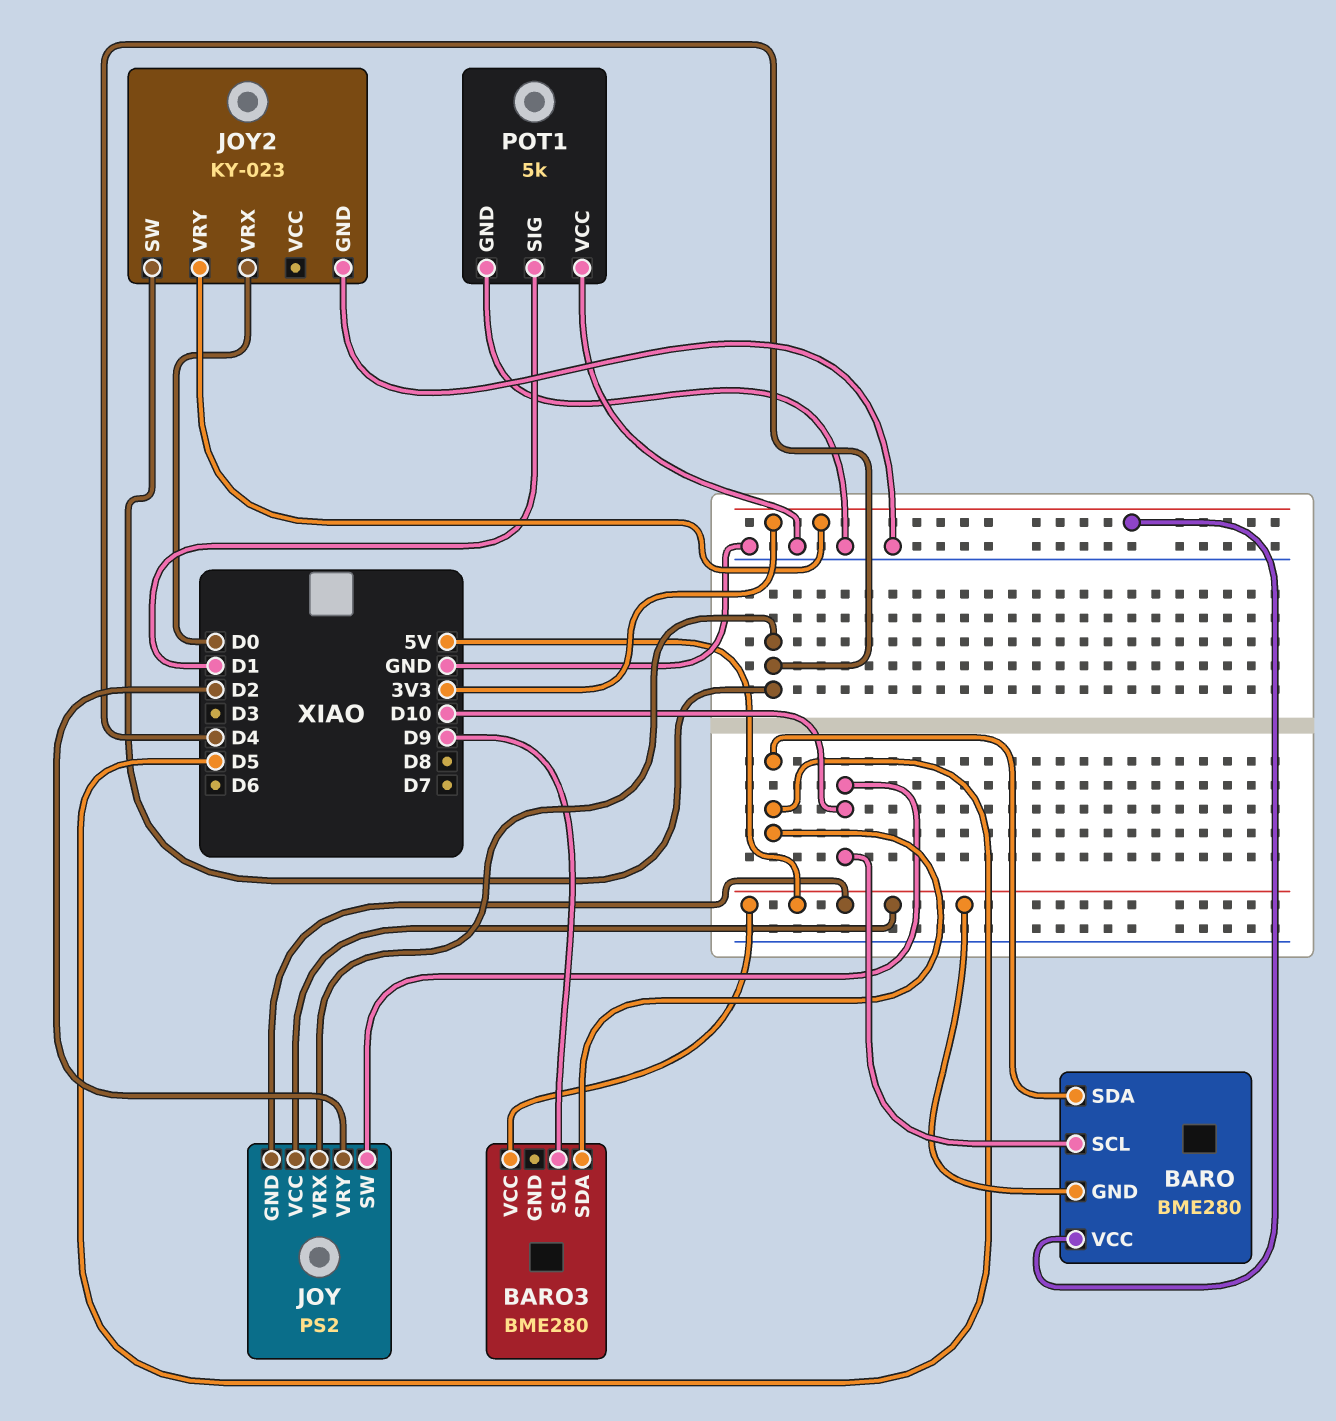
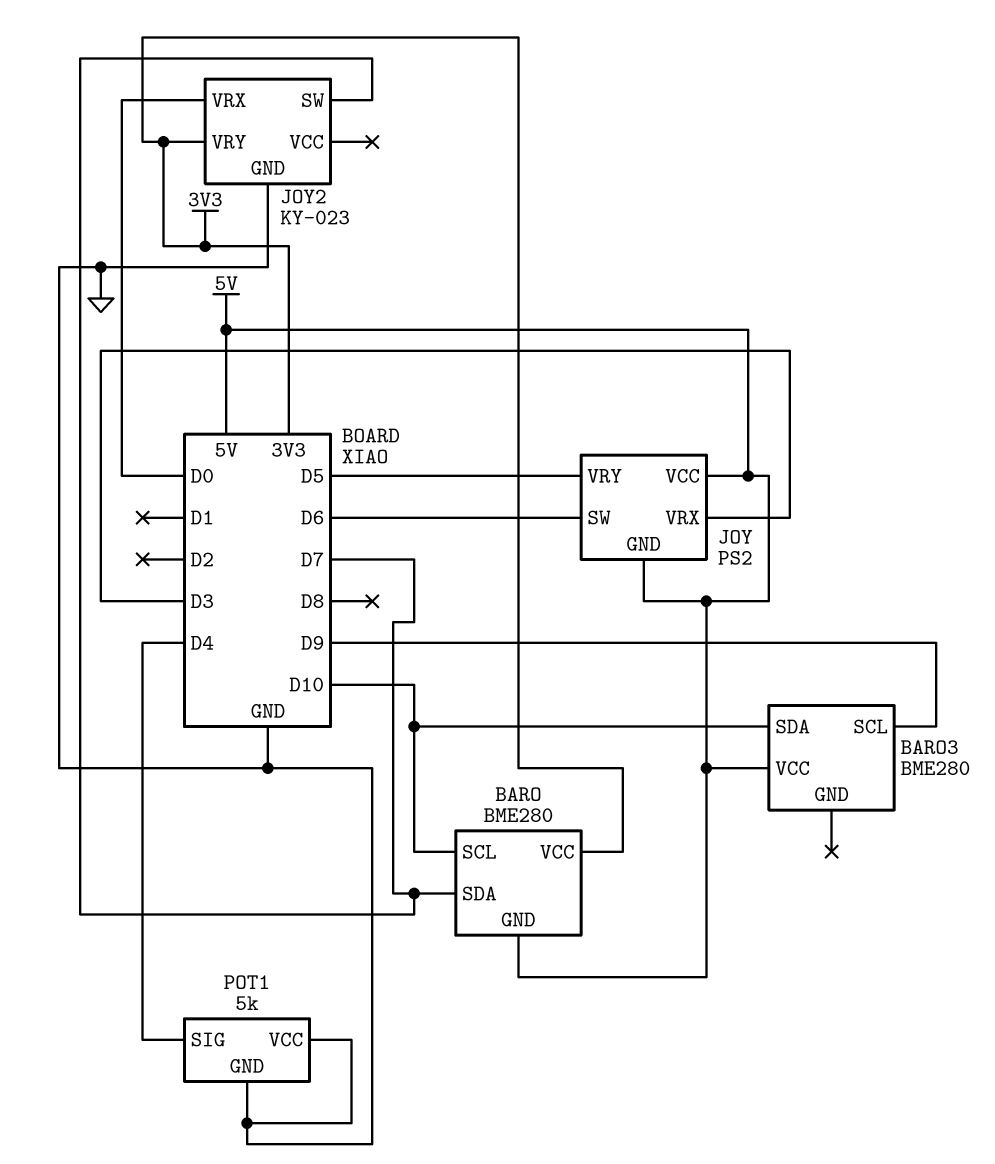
BARO pin SDA: D5 -> D7
BARO3 pin SDA: D5 -> D10
JOY pin SW: D10 -> D6
JOY pin VRX: D4 -> D3
JOY pin VRY: D2 -> D5
JOY2 pin SW: D4 -> D7
POT1 pin SIG: D1 -> D4

